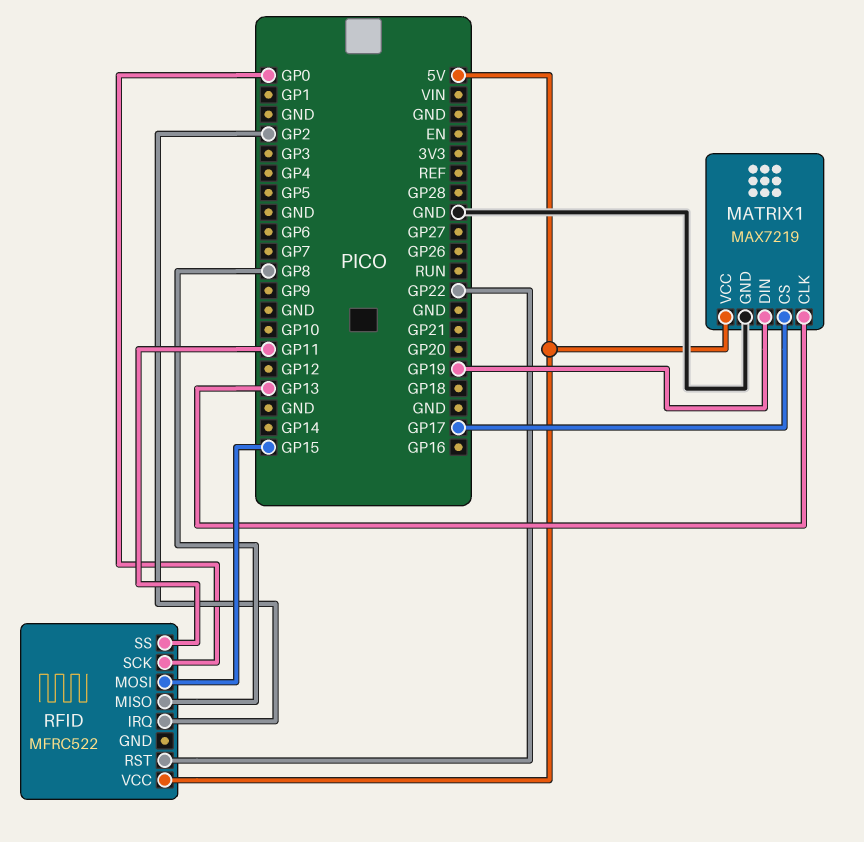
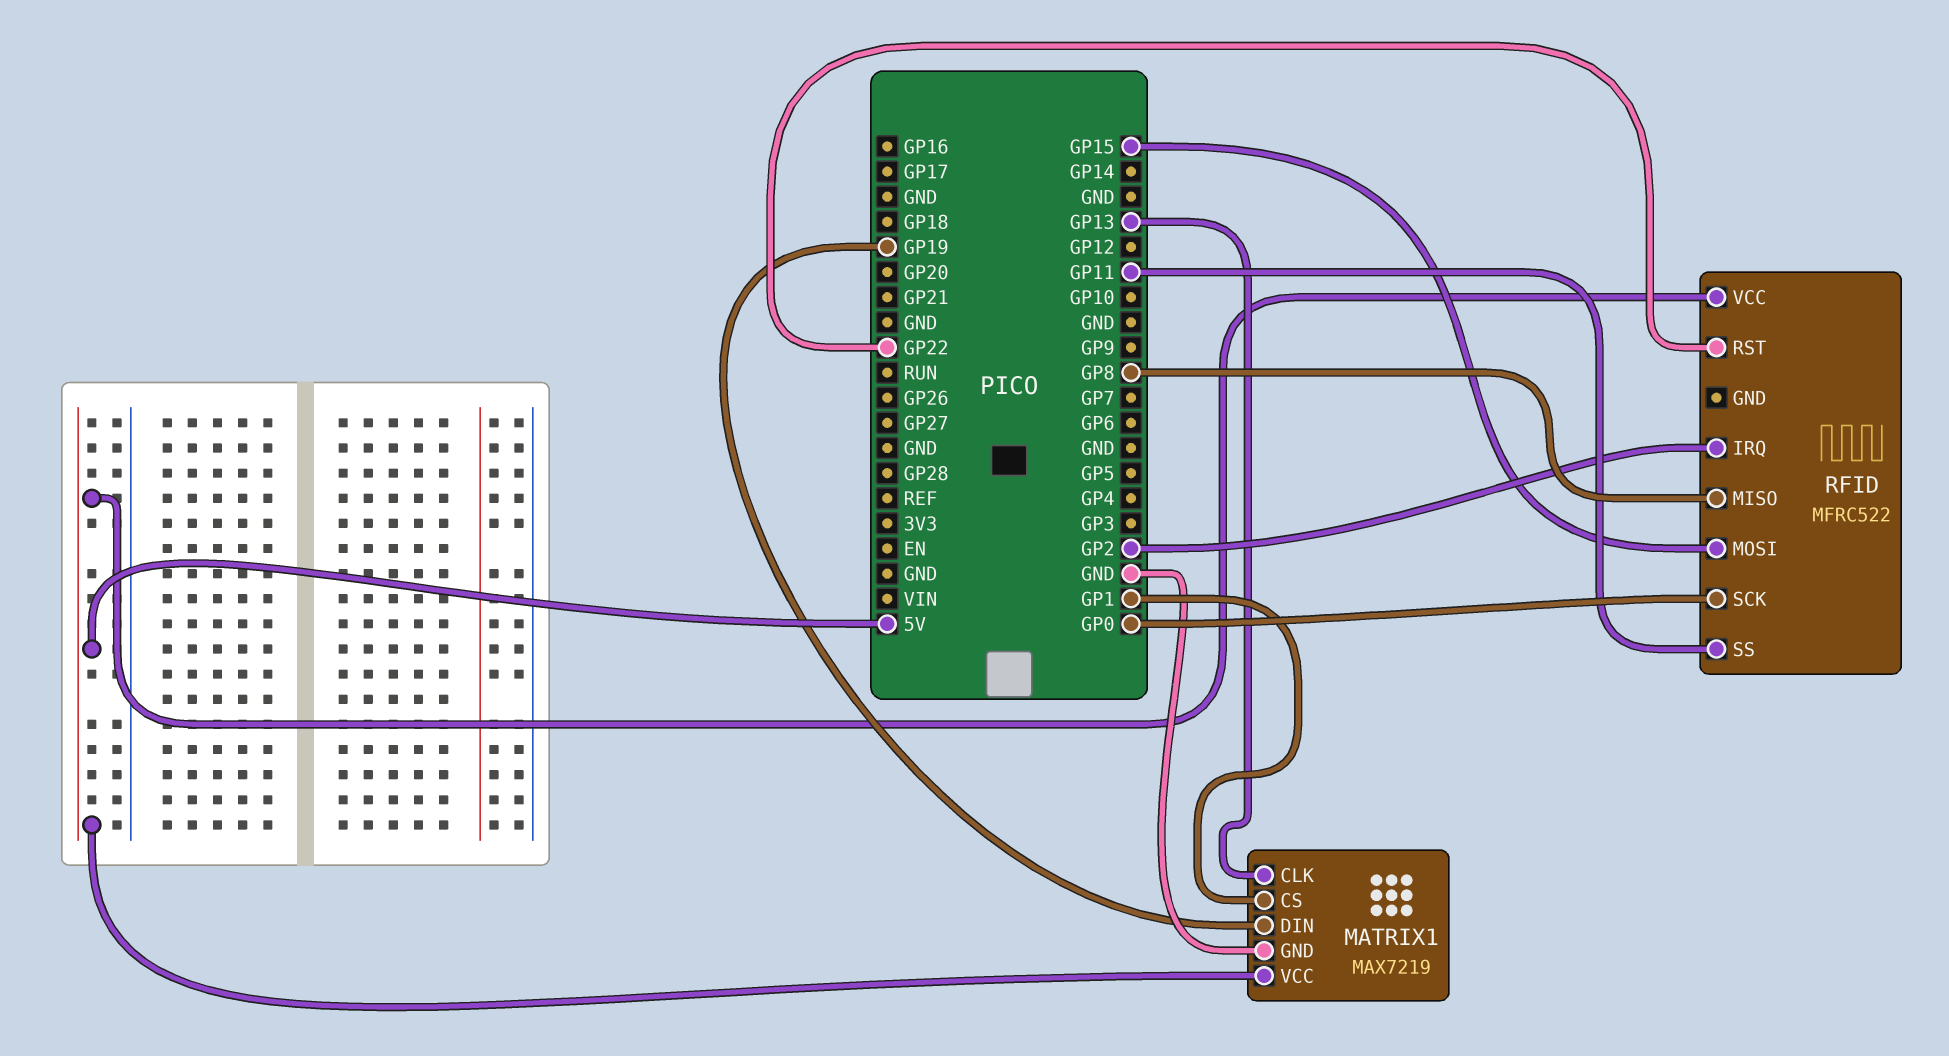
MATRIX1 pin CS: GP17 -> GP1

